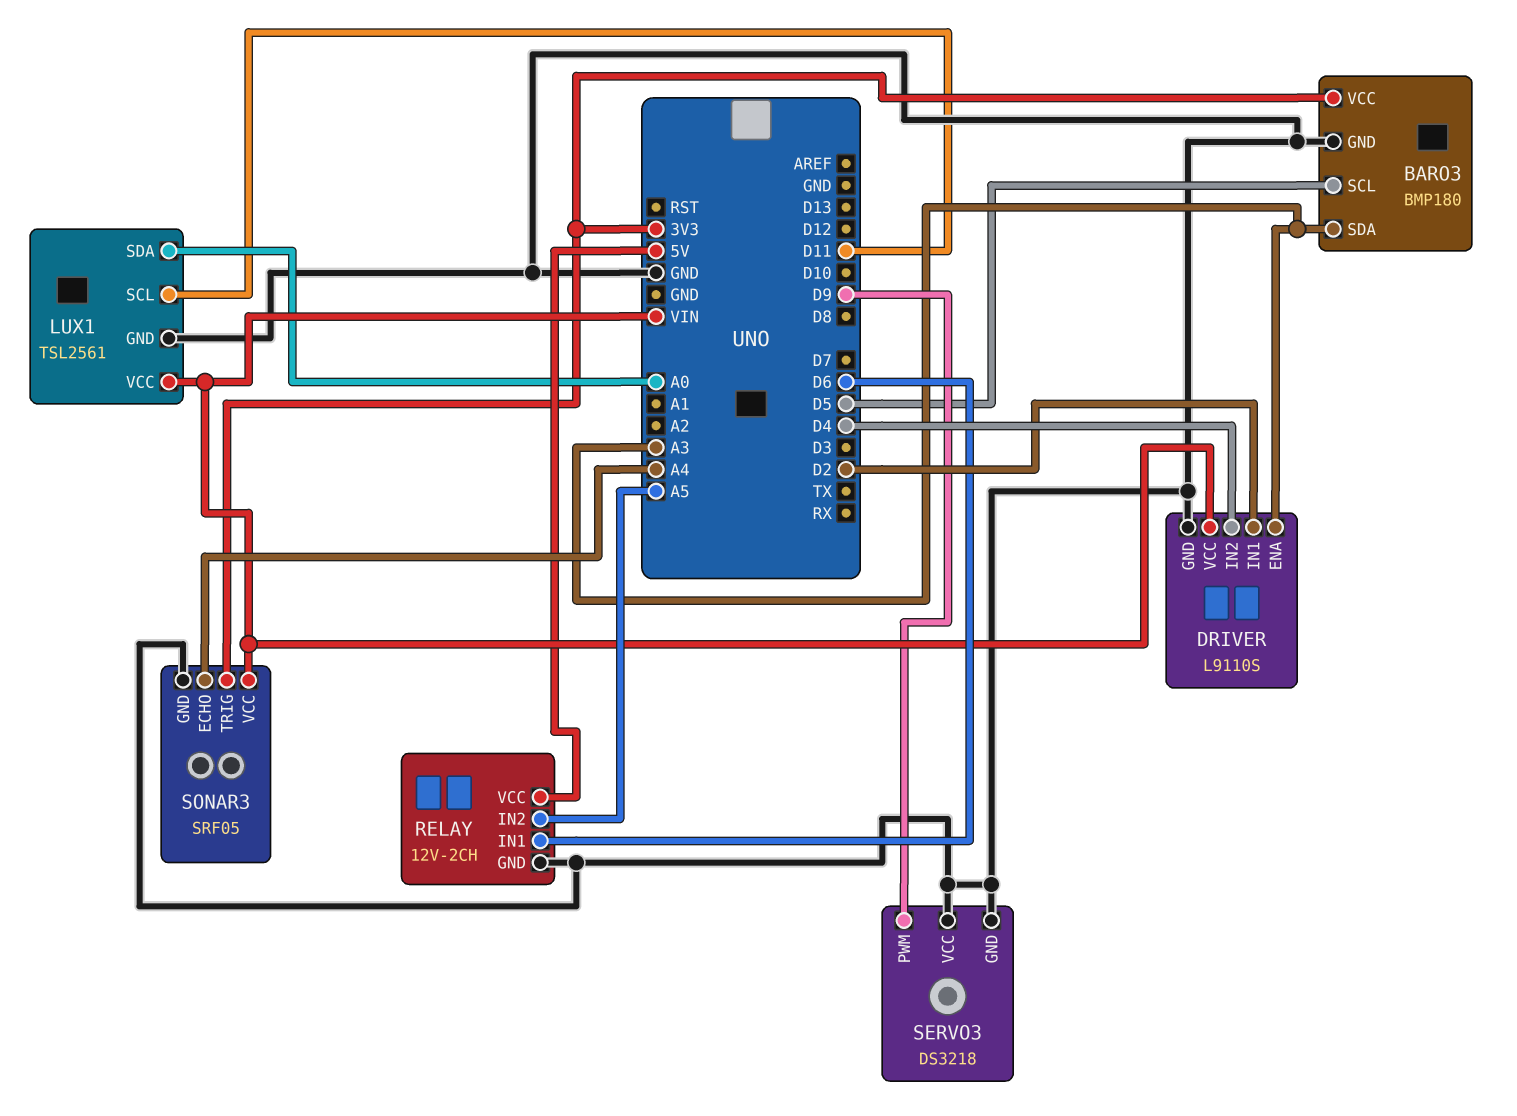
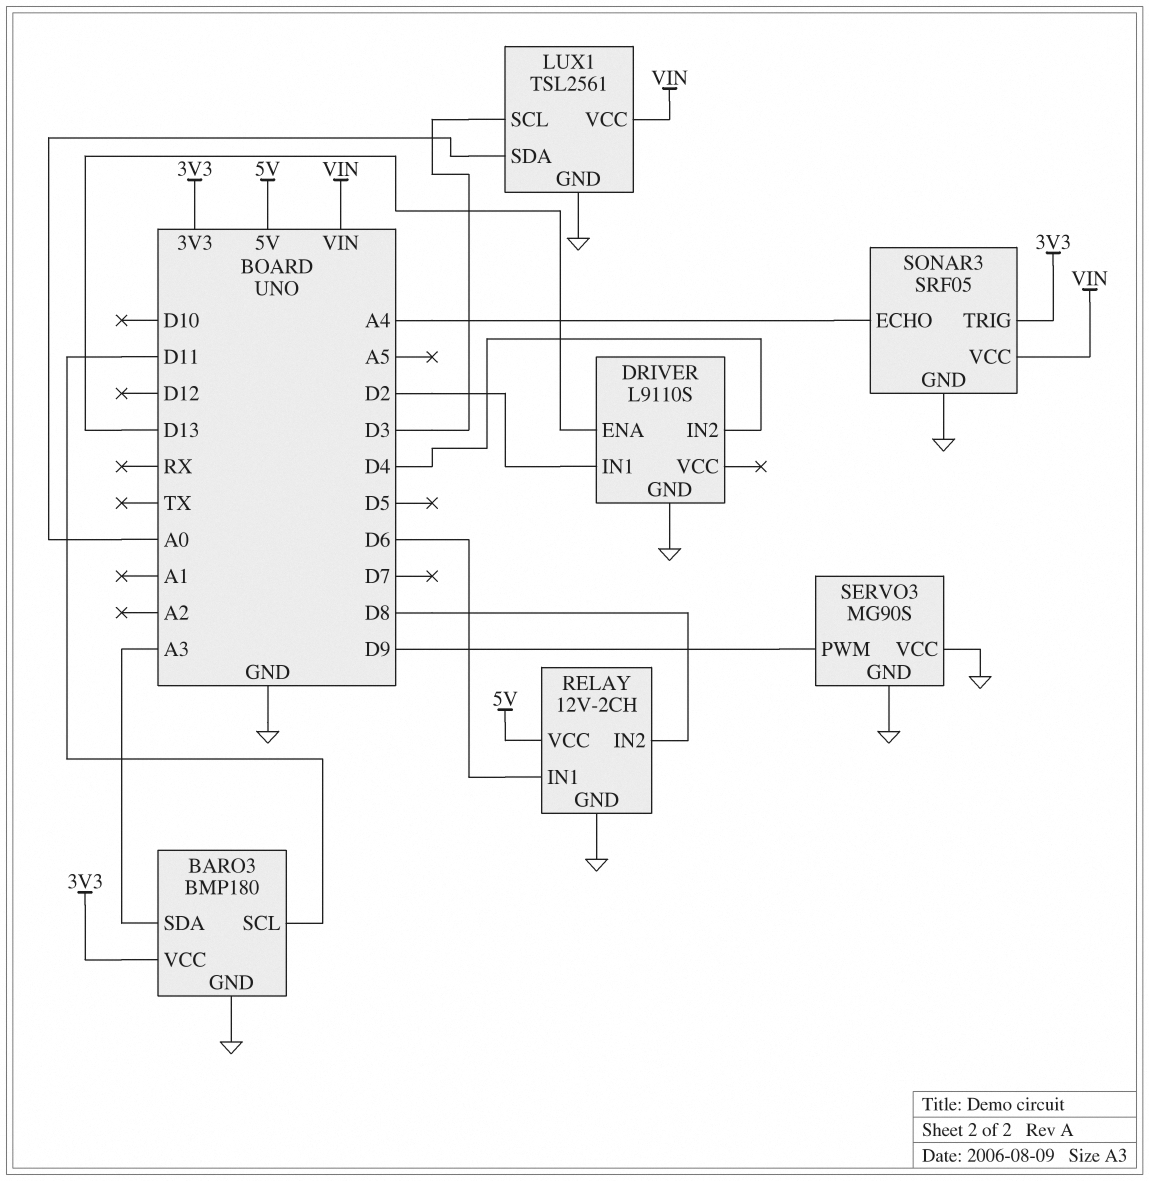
BARO3 pin SCL: D5 -> D11
DRIVER pin ENA: A3 -> D13
DRIVER pin VCC: VIN -> none
LUX1 pin SCL: D11 -> D3
RELAY pin IN2: A5 -> D8
SERVO3: DS3218 -> MG90S

